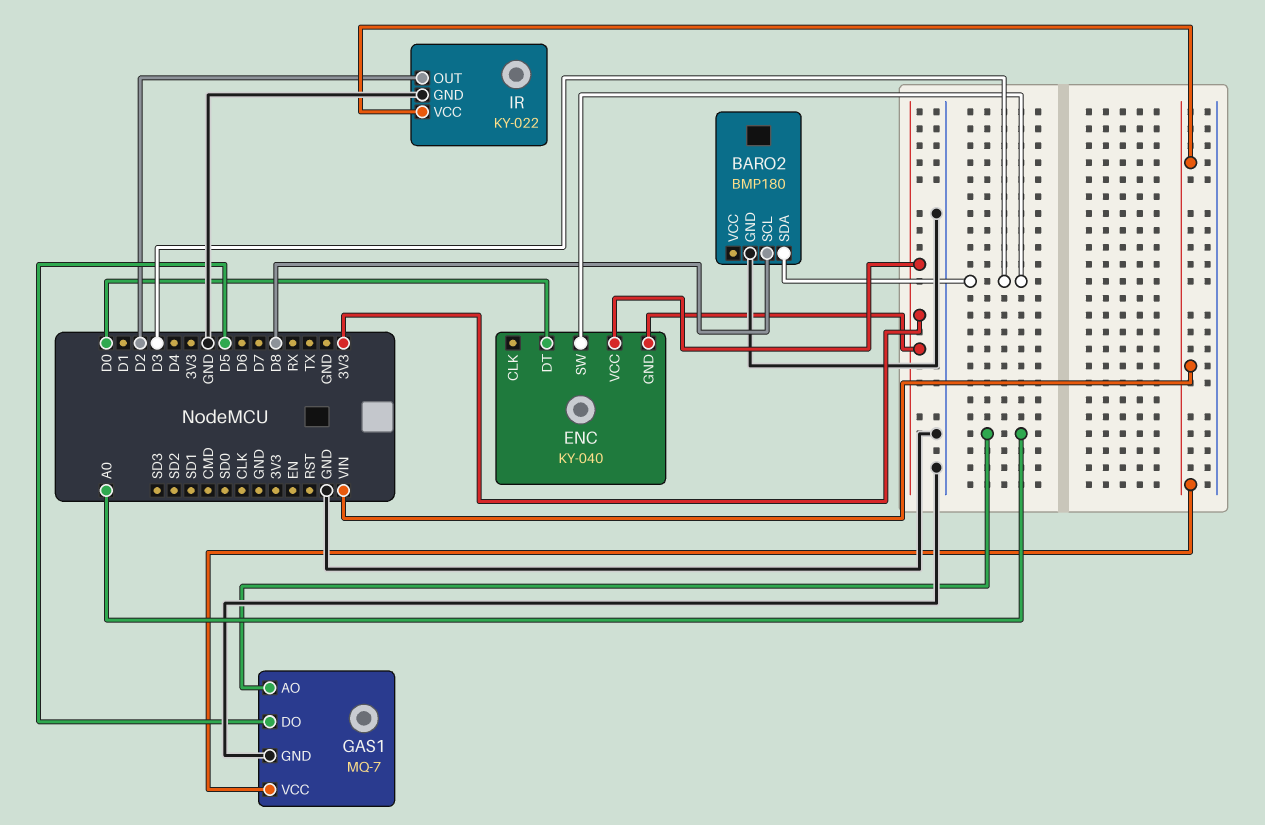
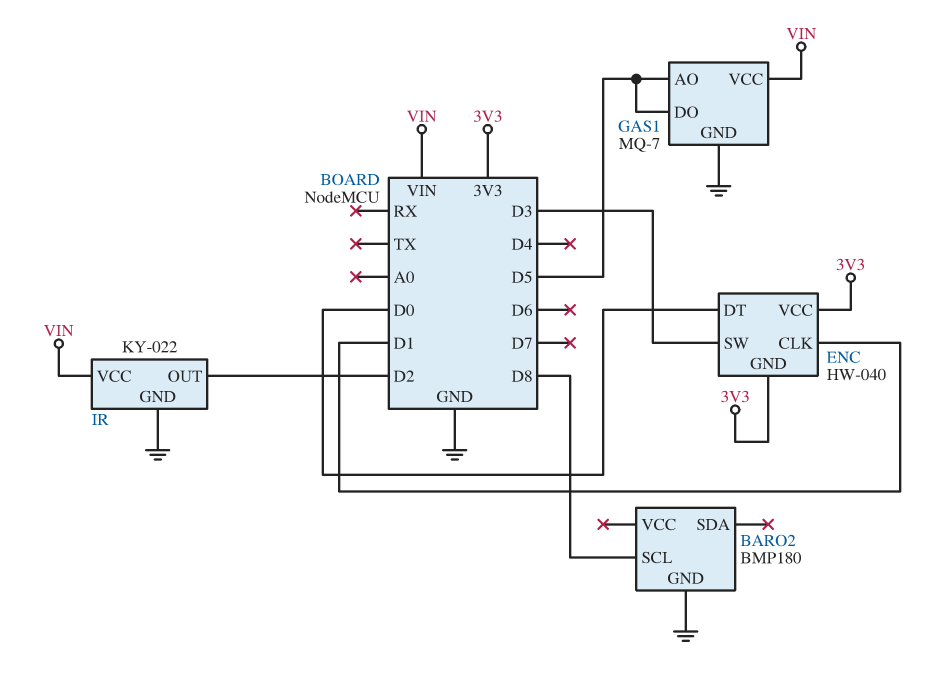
BARO2 pin SDA: D3 -> none
ENC: KY-040 -> HW-040
ENC pin CLK: none -> D1
GAS1 pin AO: A0 -> D5

